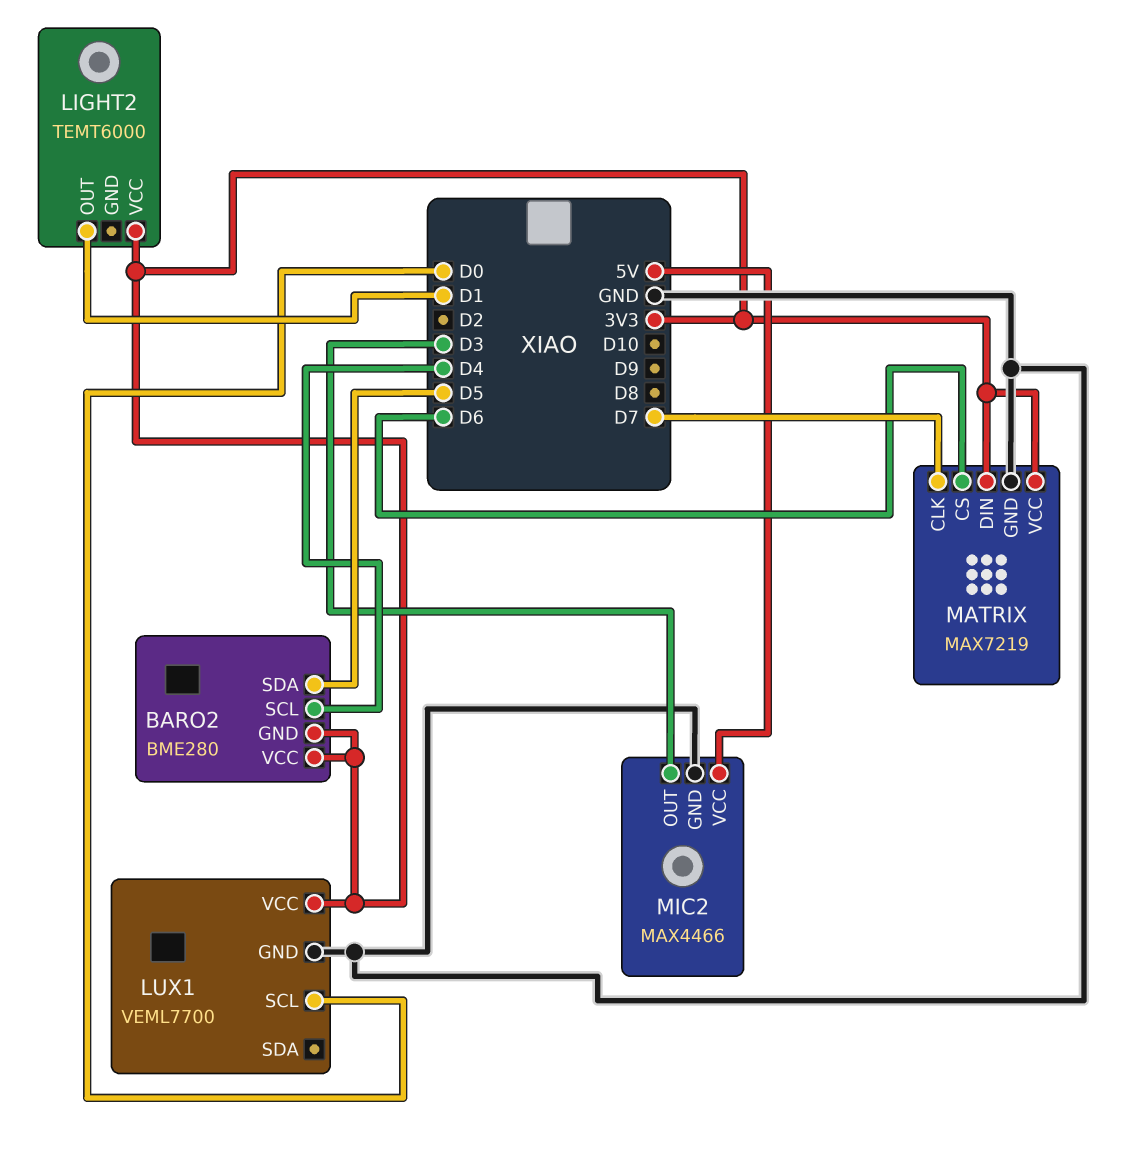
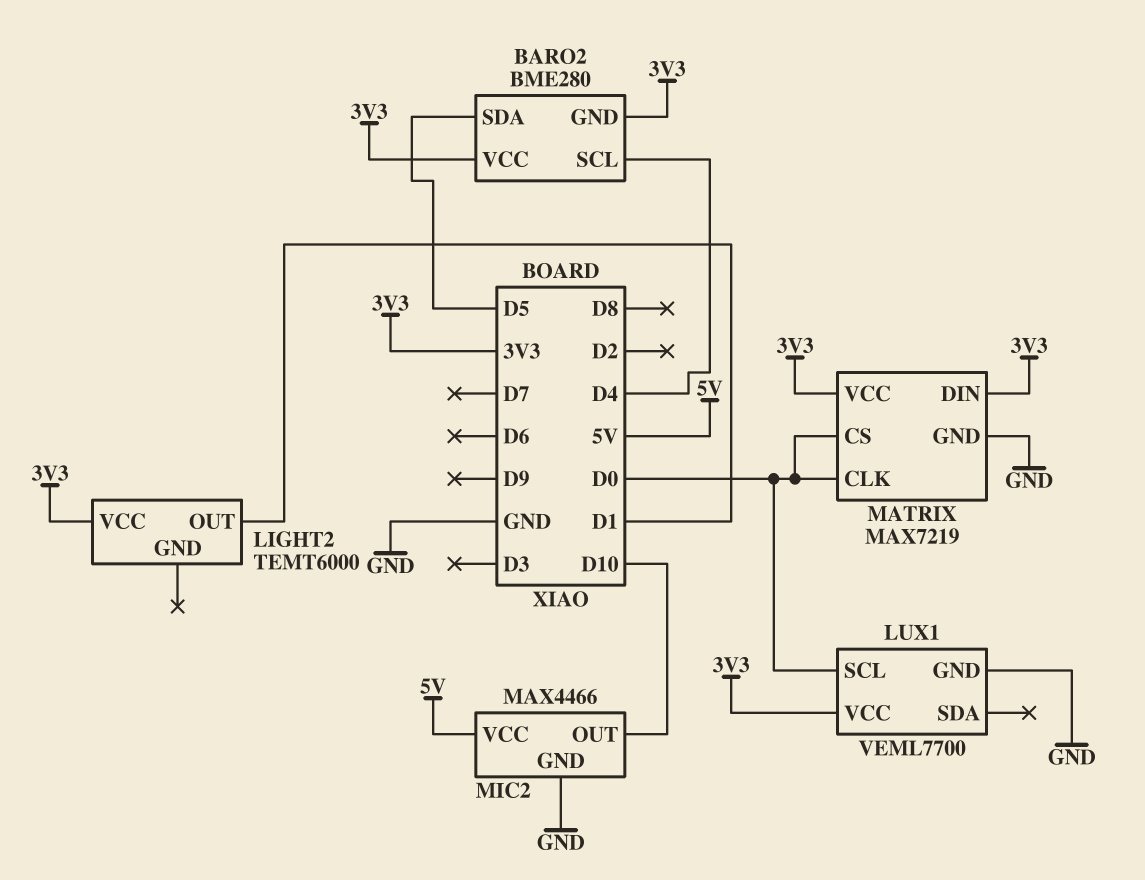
MATRIX pin CLK: D7 -> D0
MATRIX pin CS: D6 -> D0
MIC2 pin OUT: D3 -> D10

